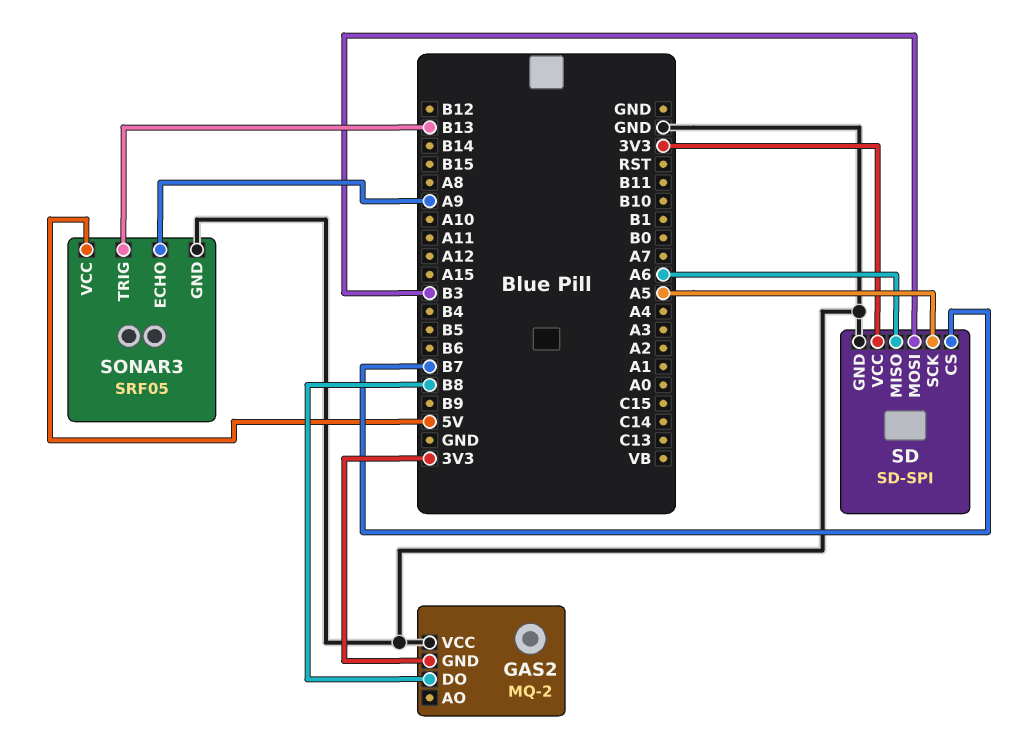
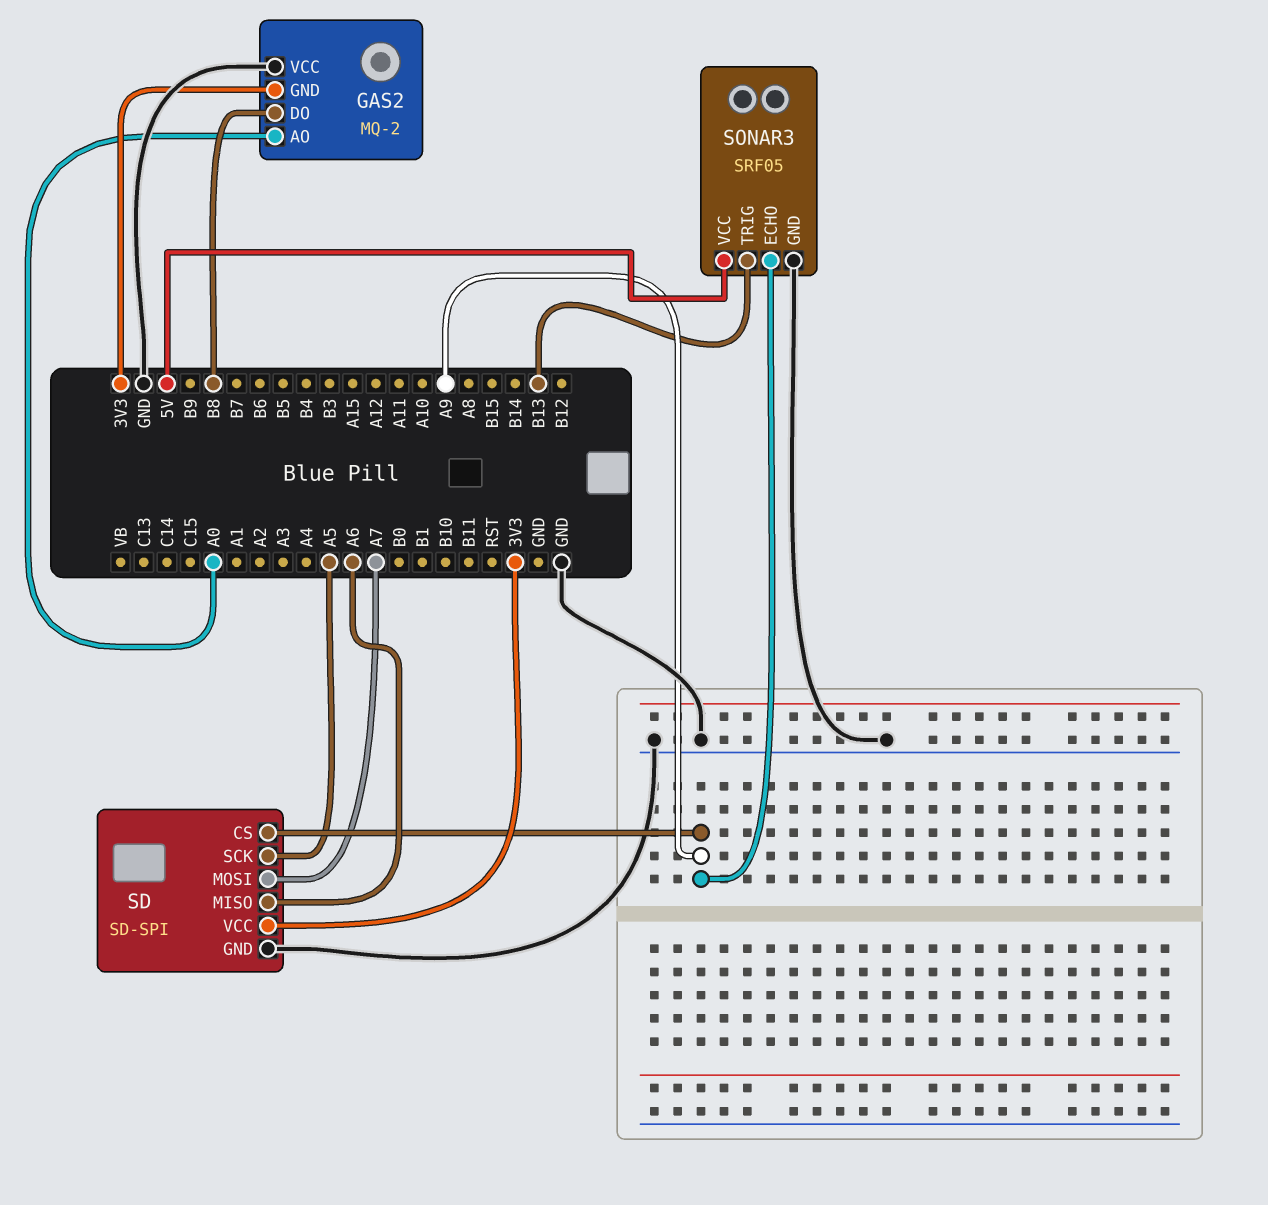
GAS2 pin AO: none -> A0
SD pin CS: B7 -> A9
SD pin MOSI: B3 -> A7

